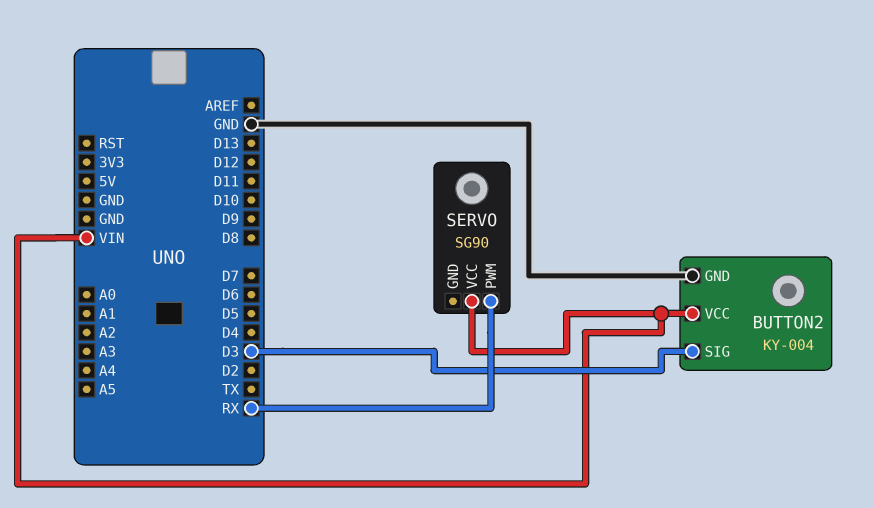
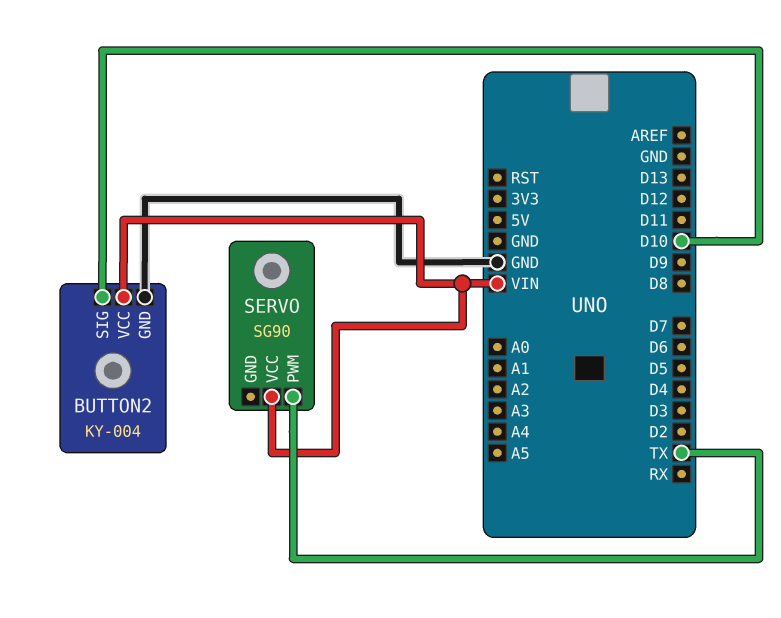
BUTTON2 pin SIG: D3 -> D10
SERVO pin PWM: RX -> TX

